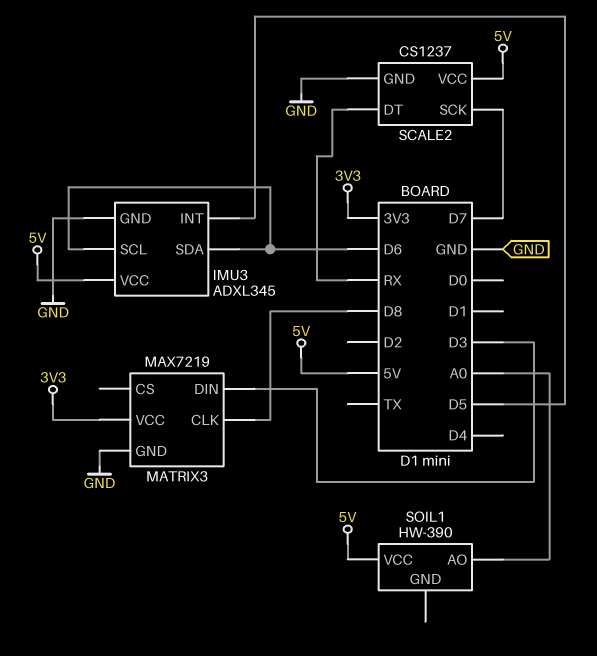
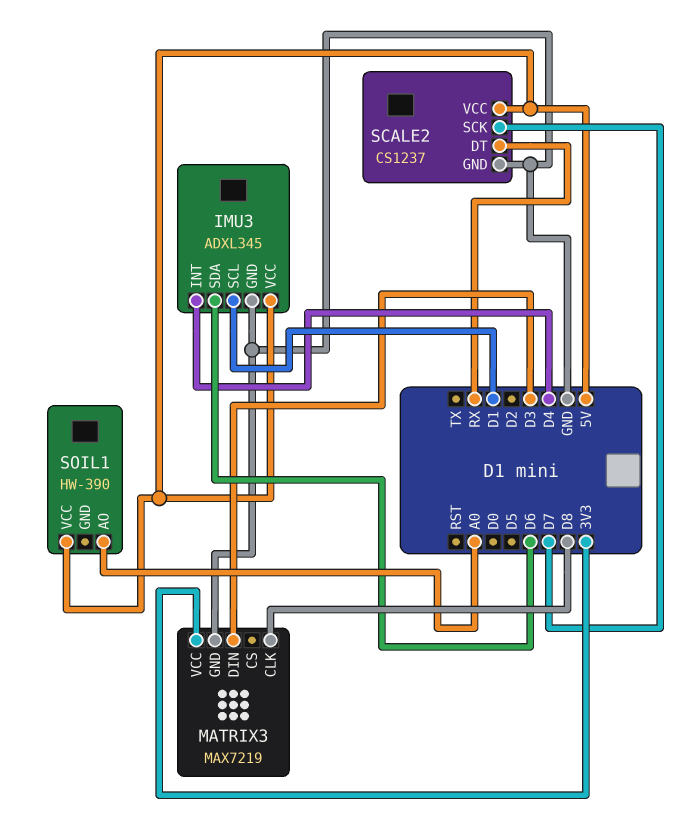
IMU3 pin INT: D5 -> D4
IMU3 pin SCL: D6 -> D1

